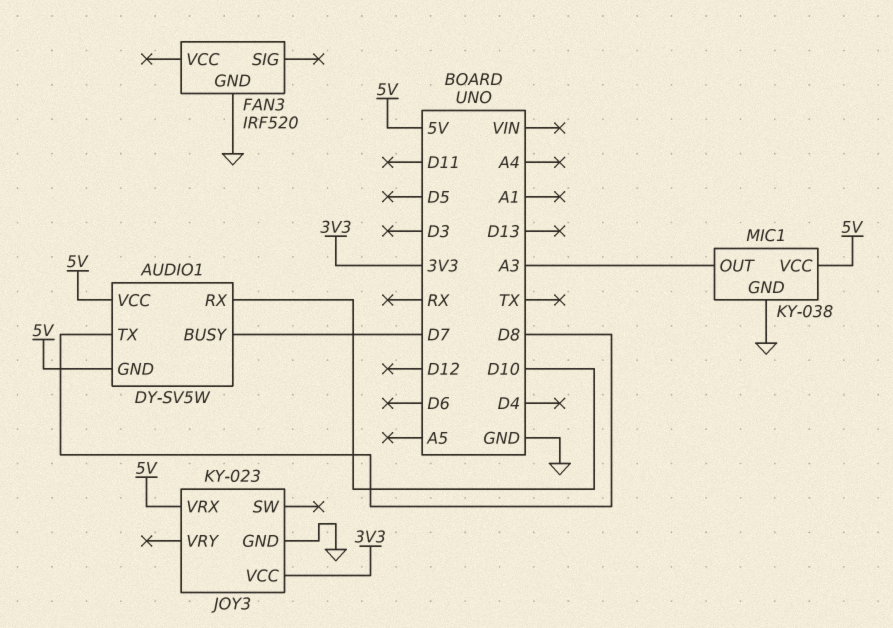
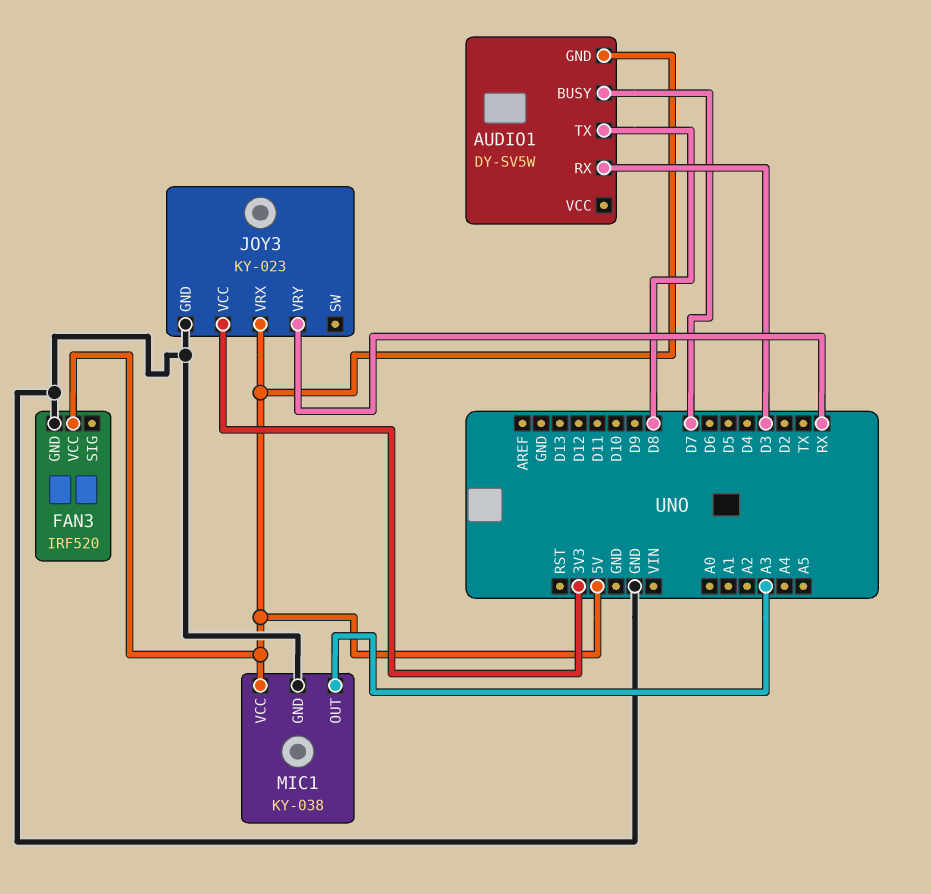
AUDIO1 pin RX: D10 -> D3
AUDIO1 pin VCC: 5V -> none
FAN3 pin VCC: none -> 5V
JOY3 pin VRY: none -> RX

